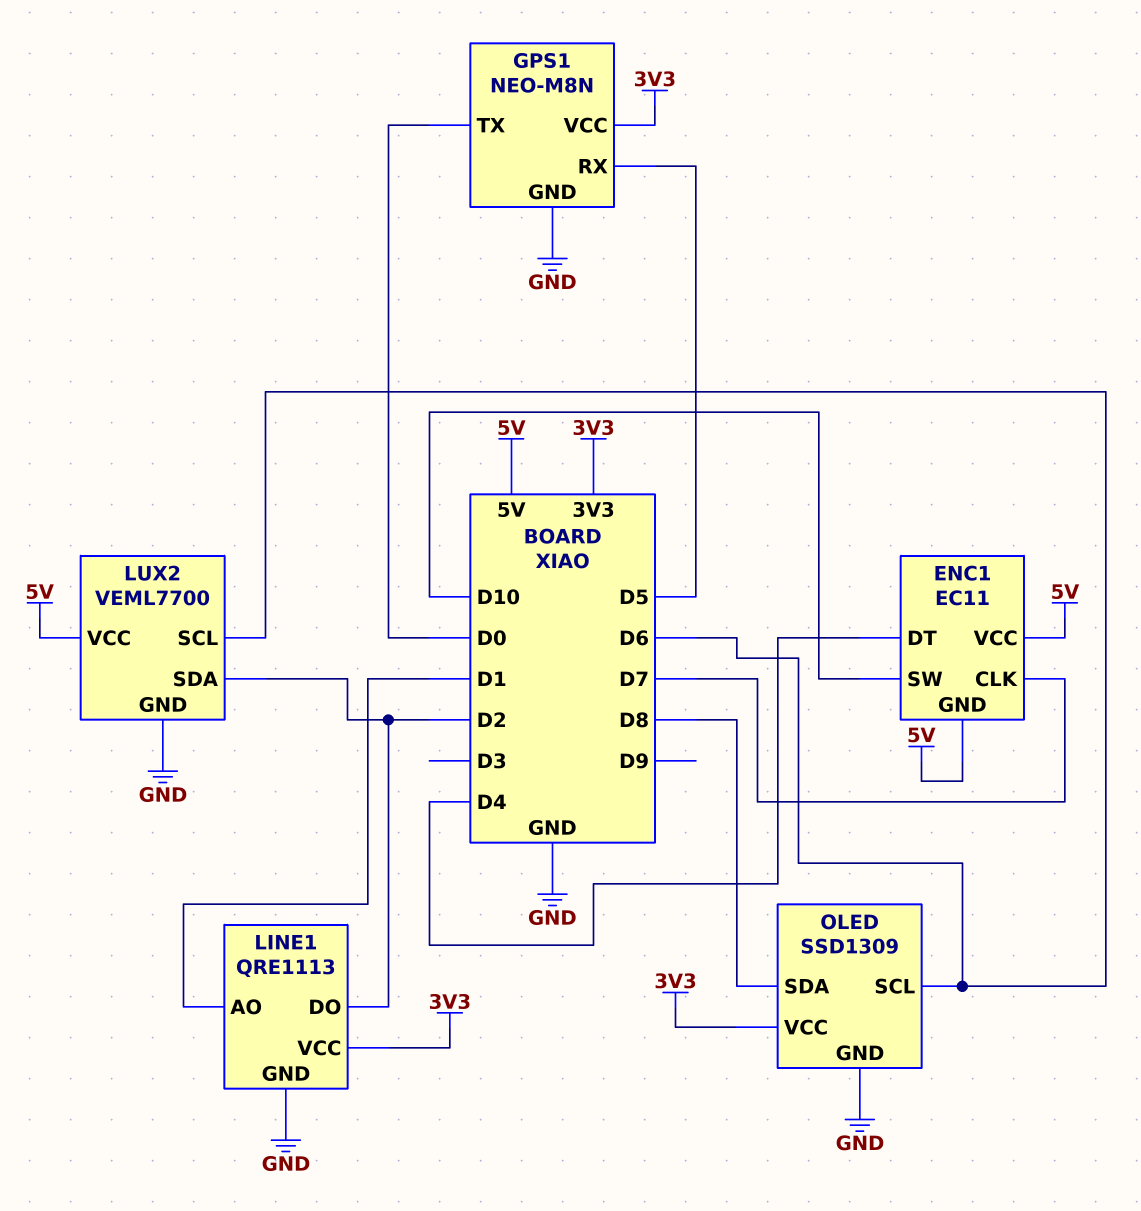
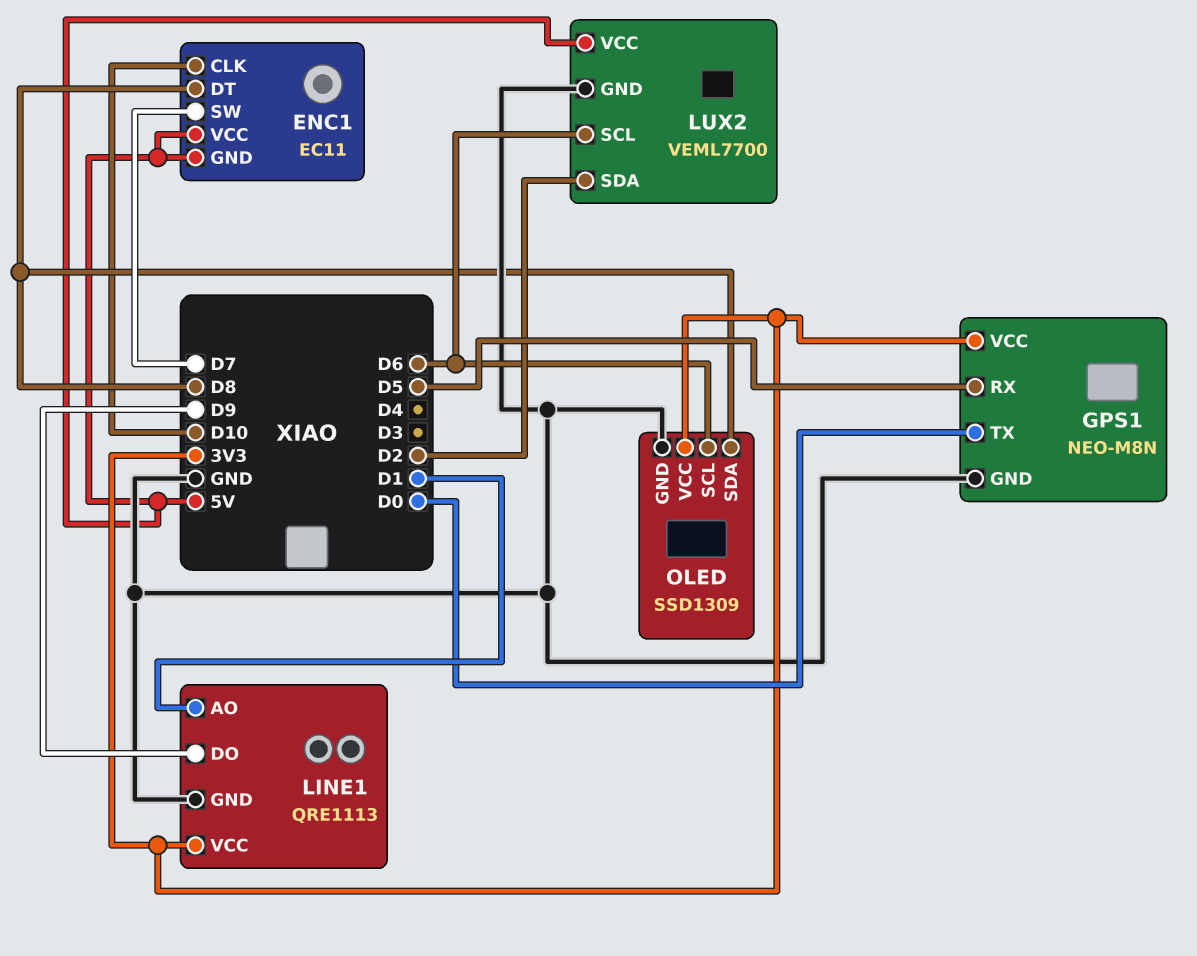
ENC1 pin CLK: D7 -> D10
ENC1 pin DT: D4 -> D8
ENC1 pin SW: D10 -> D7
LINE1 pin DO: D2 -> D9

